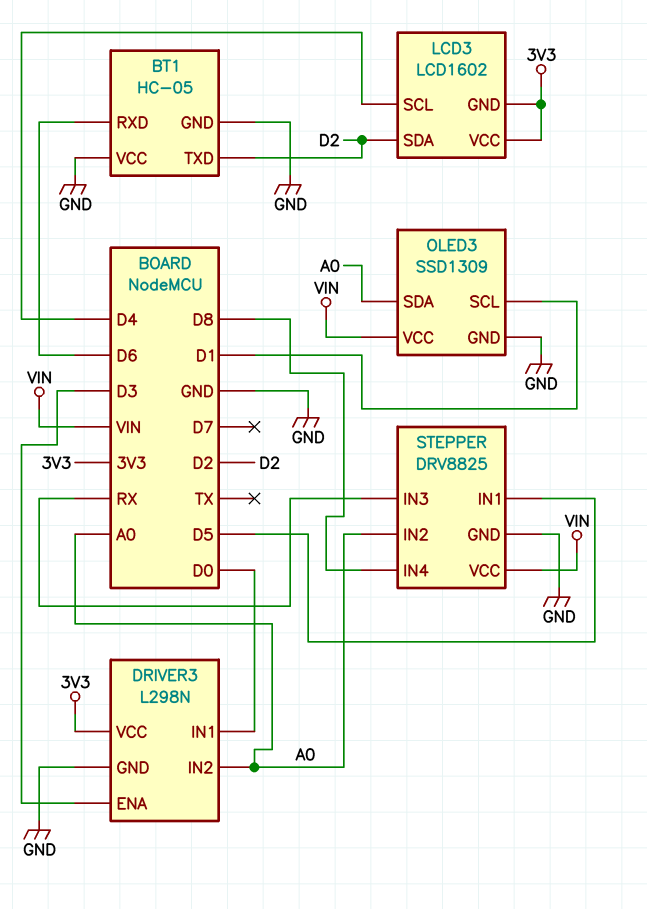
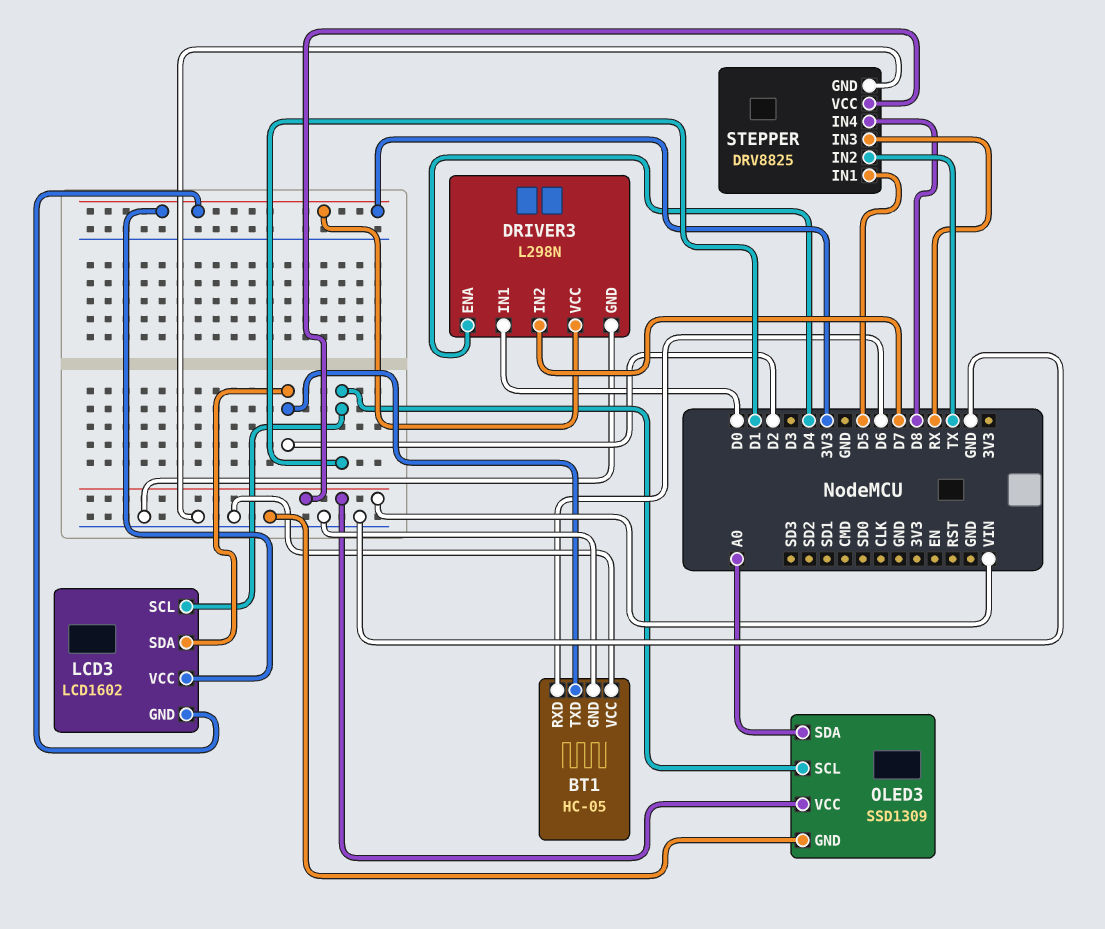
DRIVER3 pin ENA: D3 -> D4
DRIVER3 pin IN2: A0 -> D7
LCD3 pin SCL: D4 -> D1
STEPPER pin IN2: A0 -> TX

